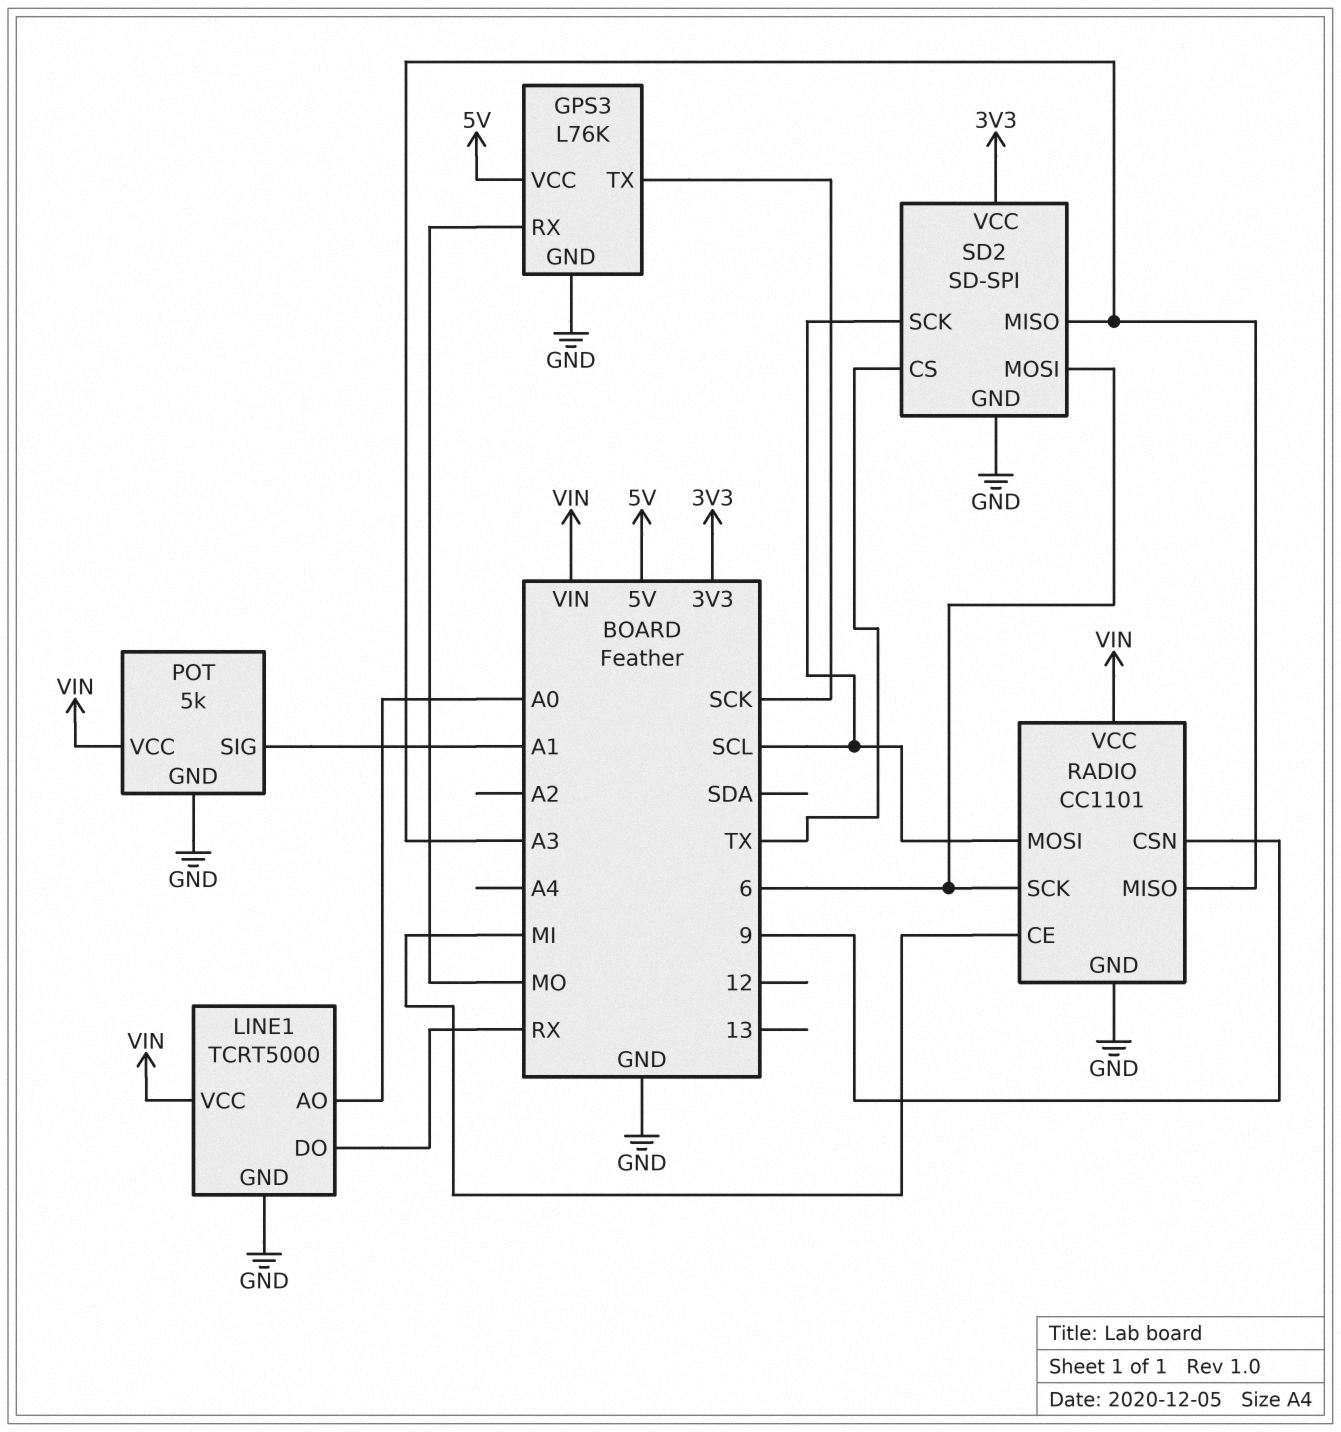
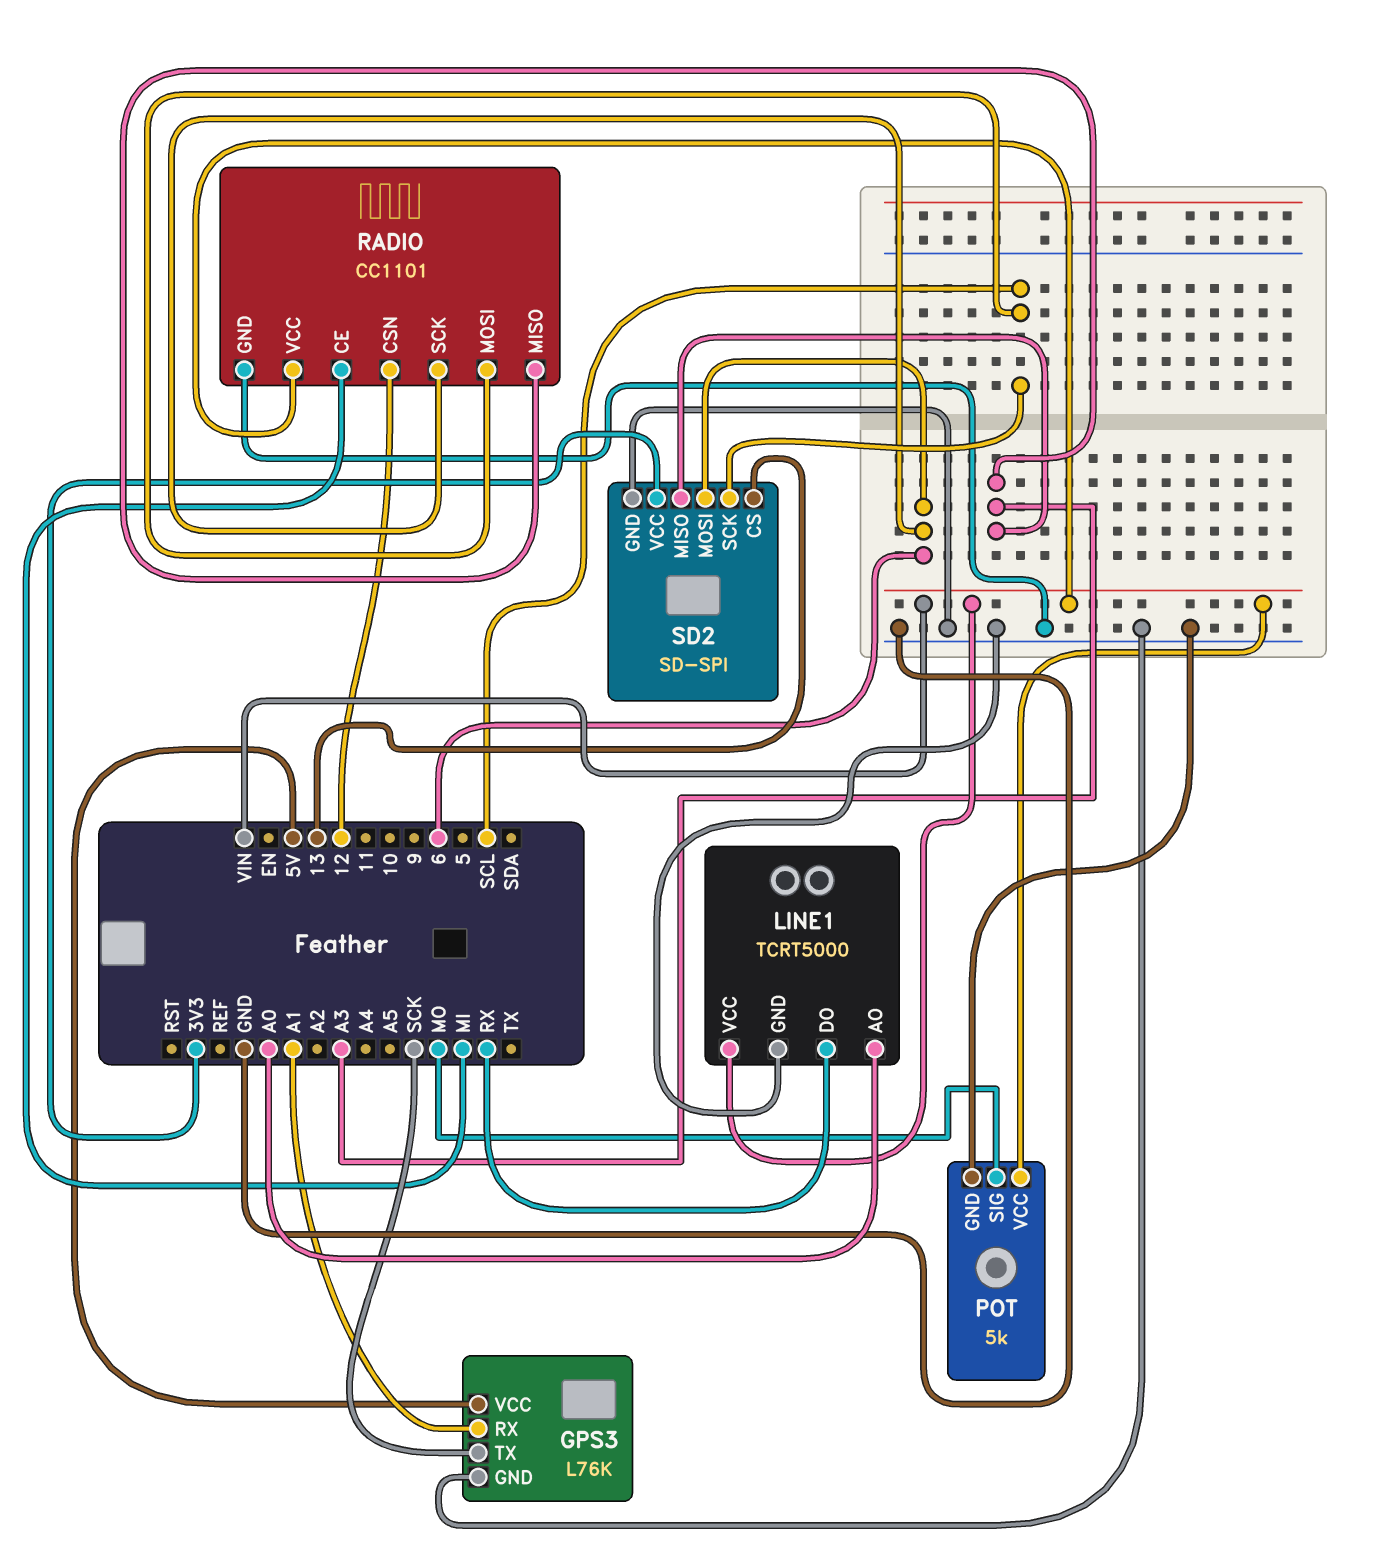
GPS3 pin RX: MO -> A1
POT pin SIG: A1 -> MO
RADIO pin CSN: 9 -> 12
SD2 pin CS: TX -> 13

